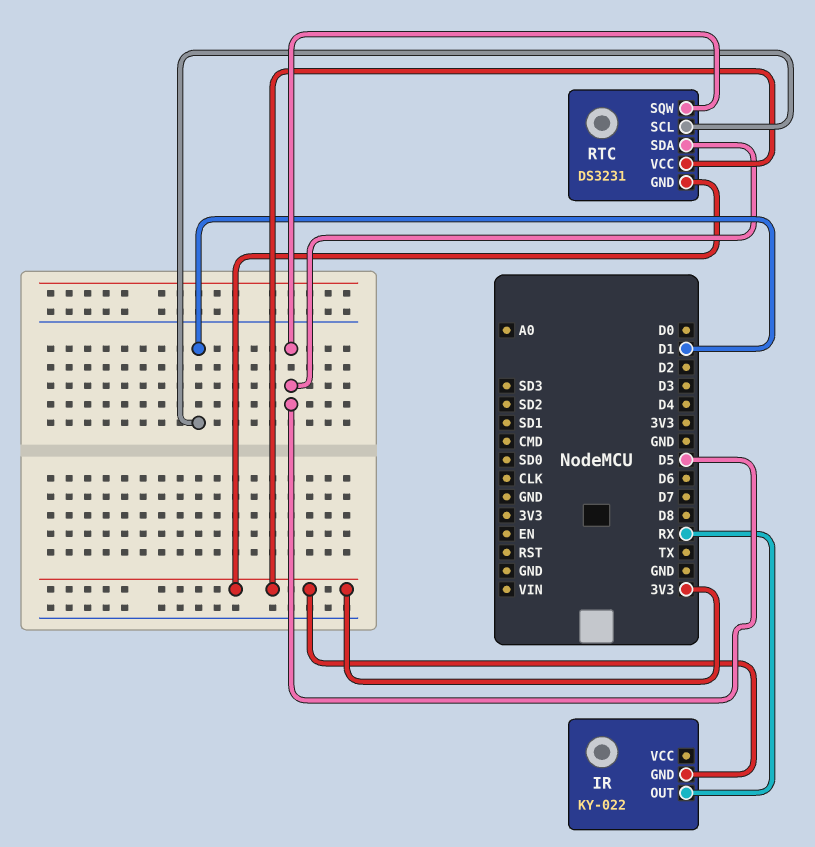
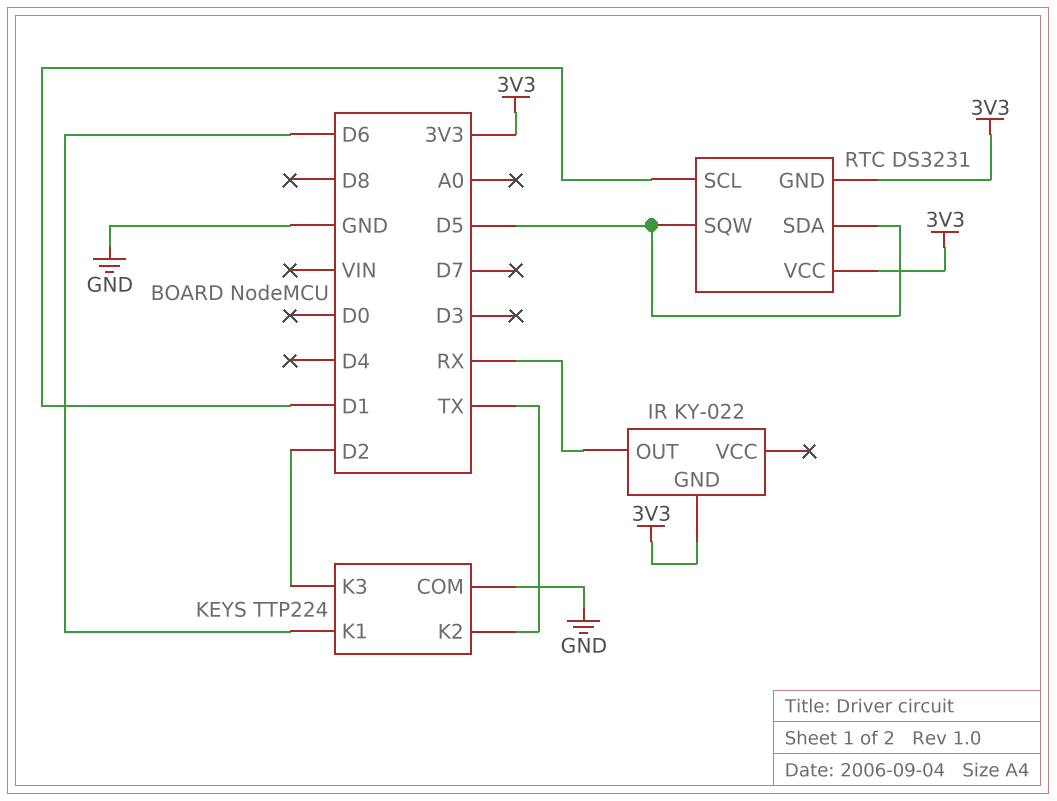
KEYS: none -> TTP224
KEYS pin COM: none -> GND
KEYS pin K1: none -> D6
KEYS pin K2: none -> TX
KEYS pin K3: none -> D2

